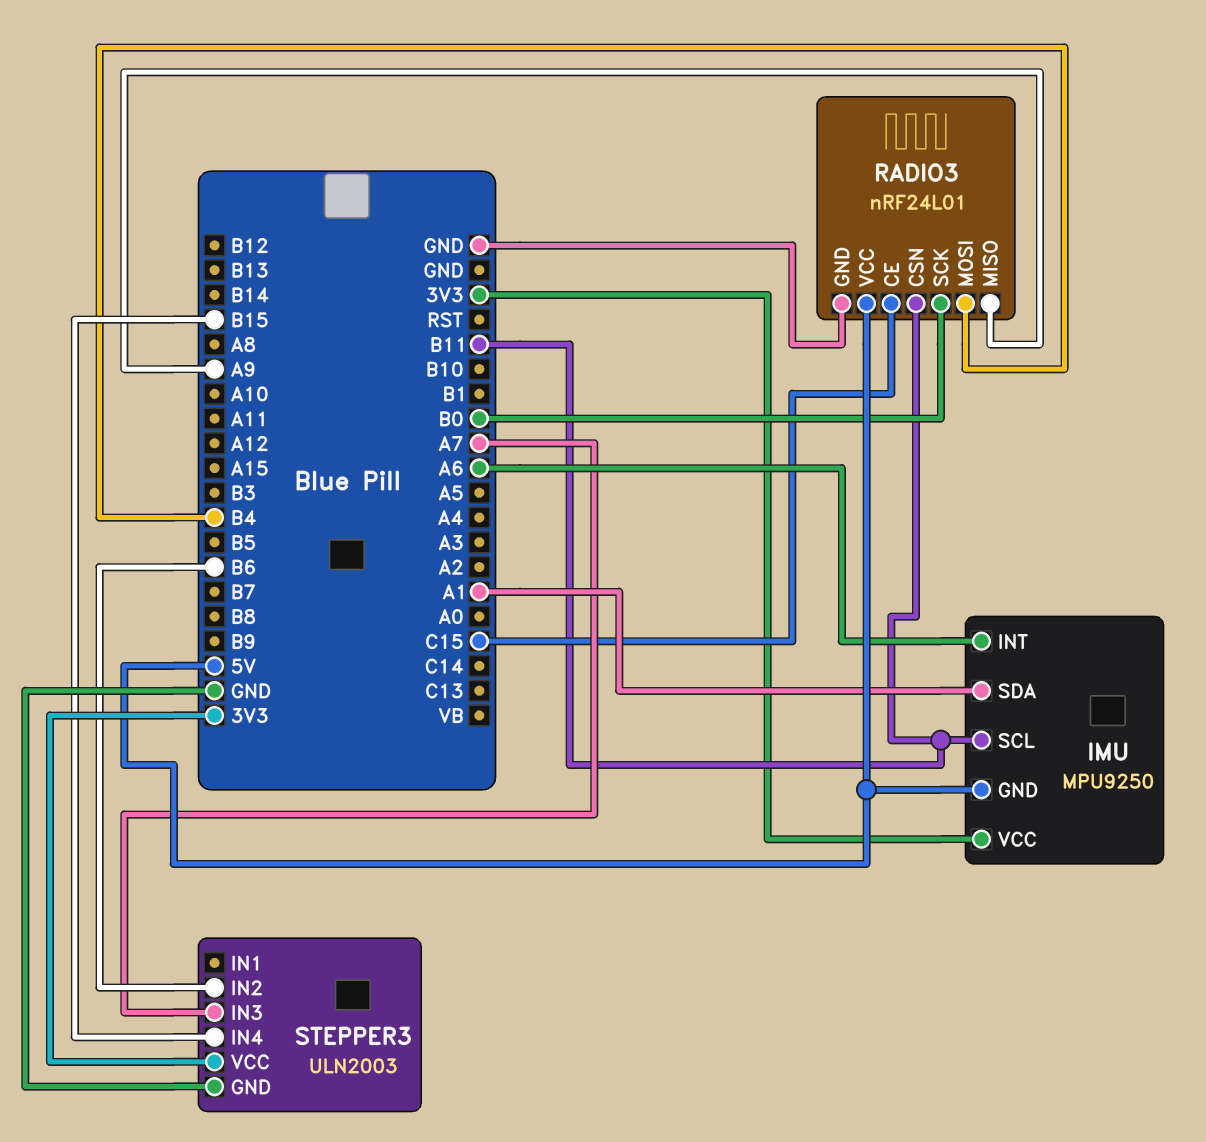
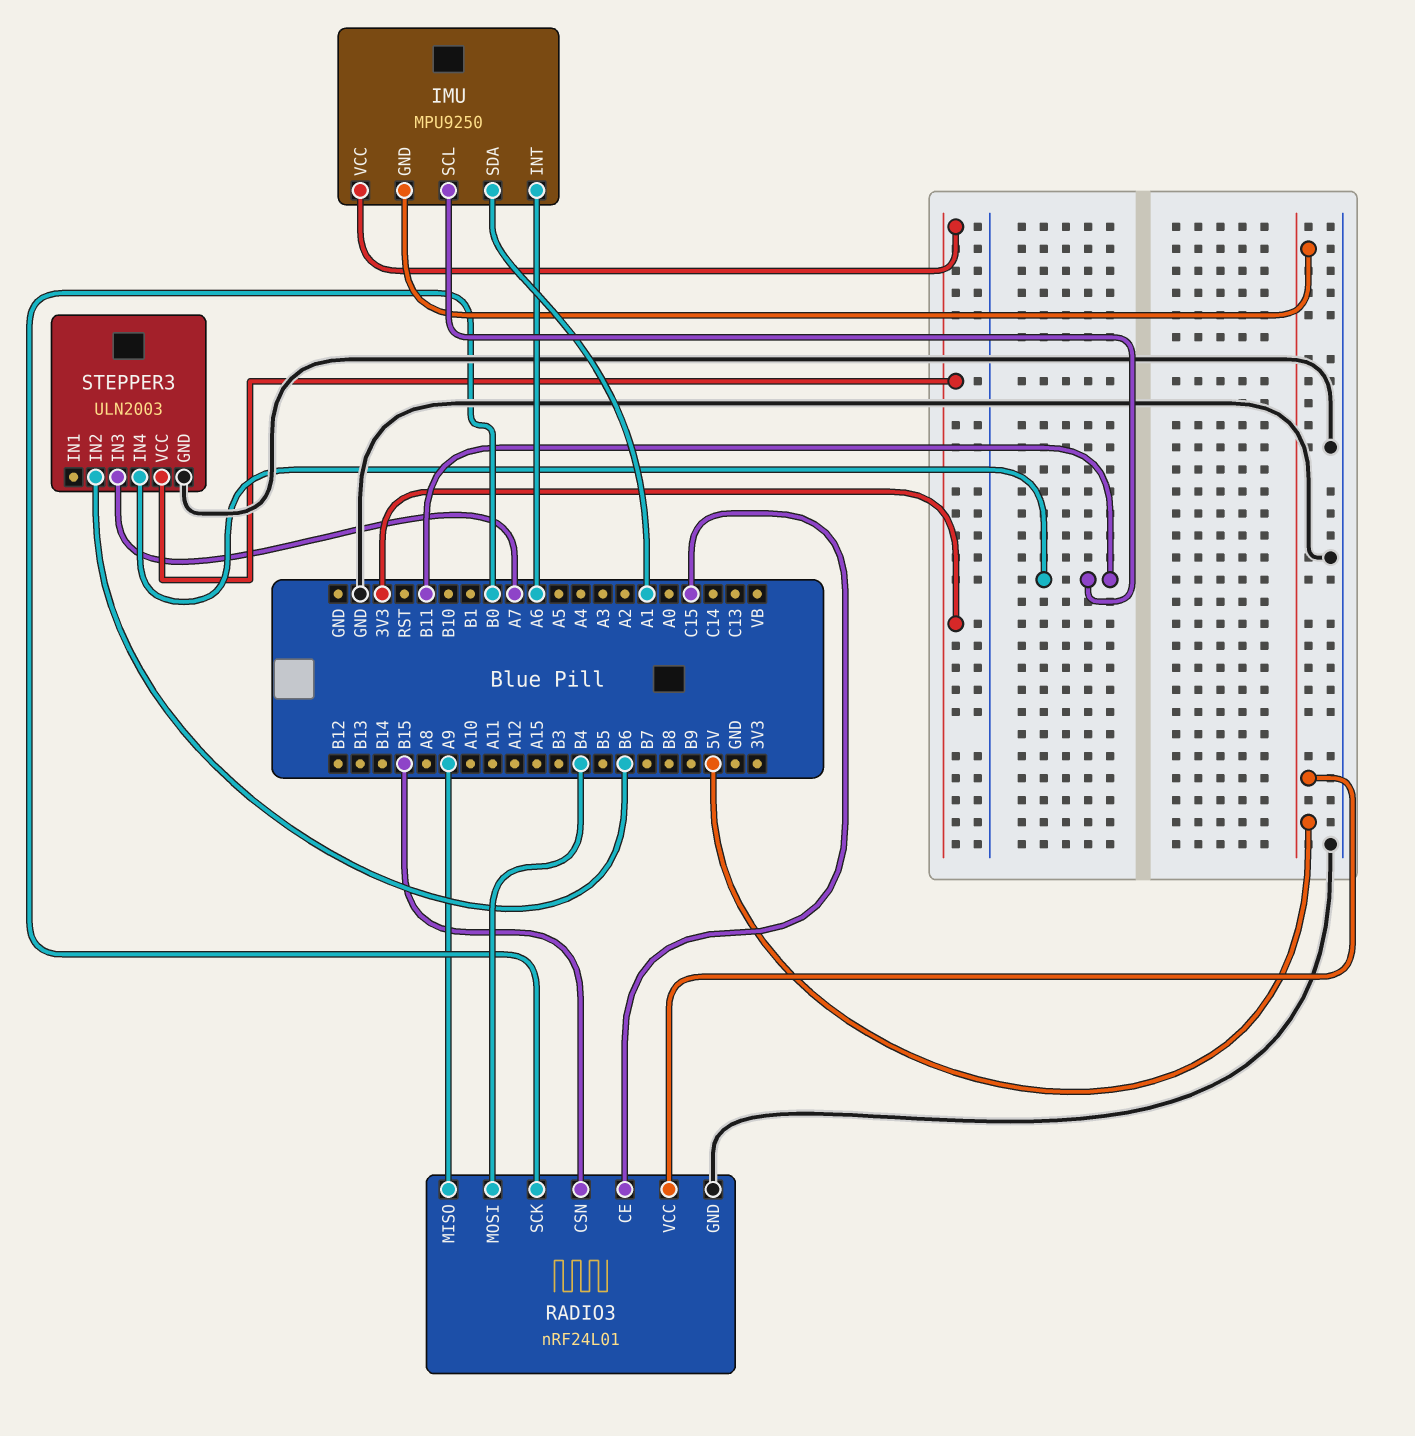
RADIO3 pin CSN: B11 -> B15
STEPPER3 pin IN4: B15 -> B11

